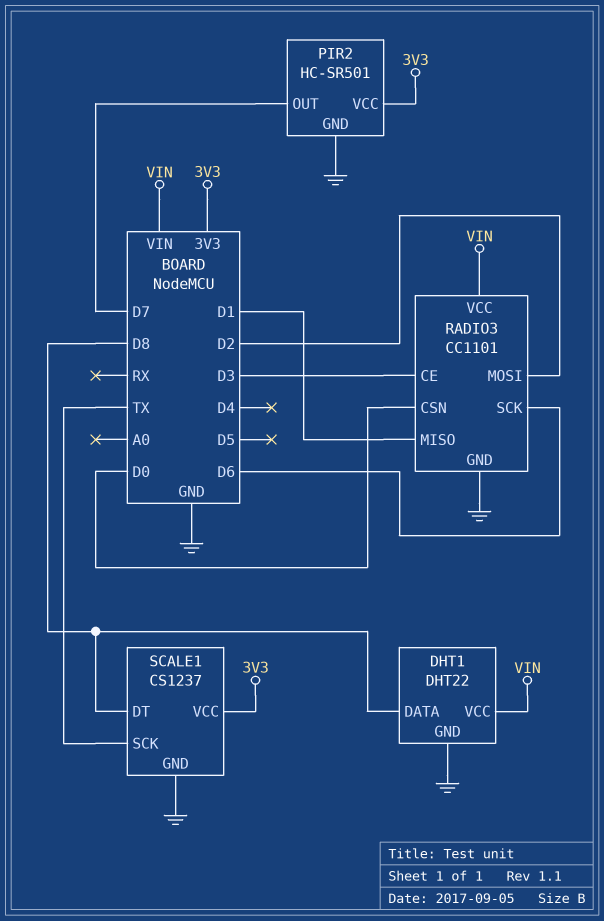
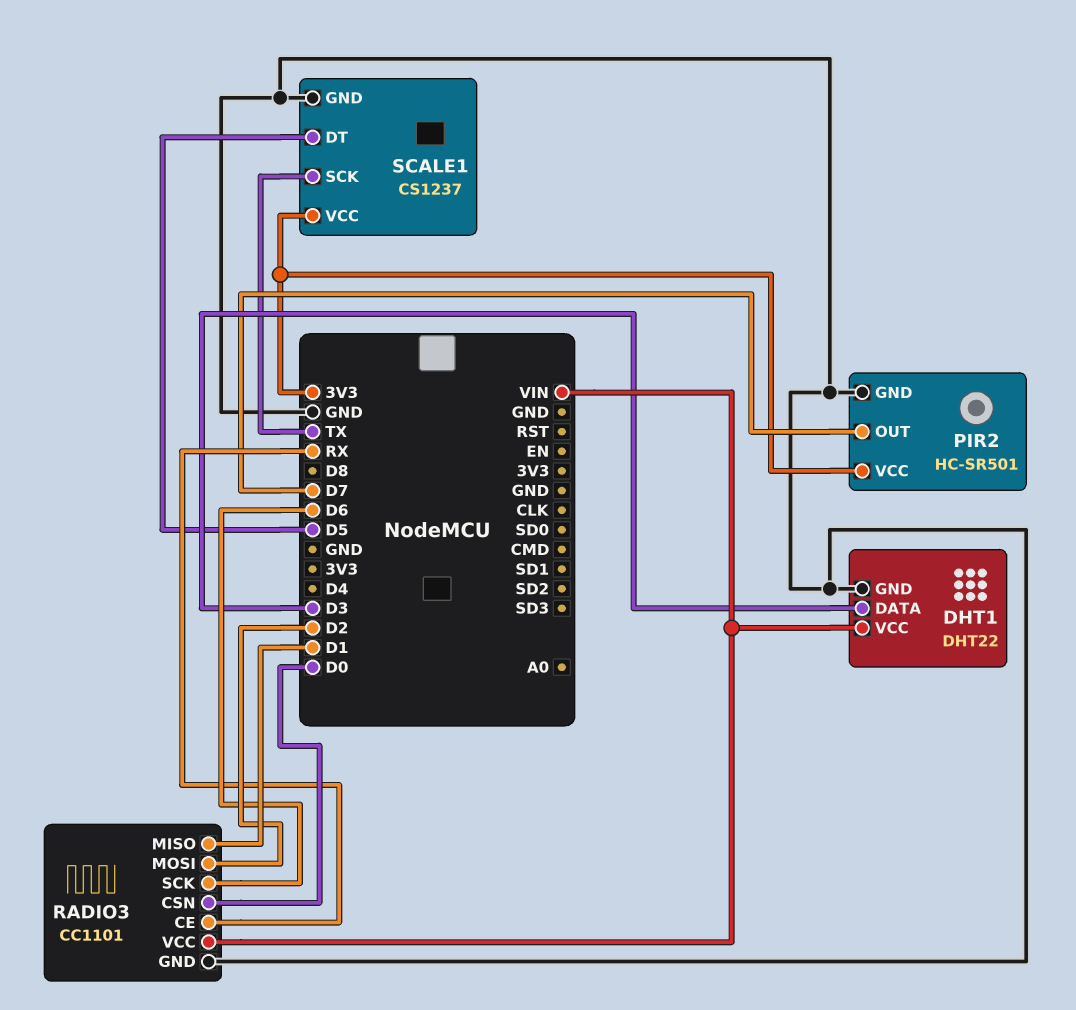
DHT1 pin DATA: D8 -> D3
RADIO3 pin CE: D3 -> RX
SCALE1 pin DT: D8 -> D5

